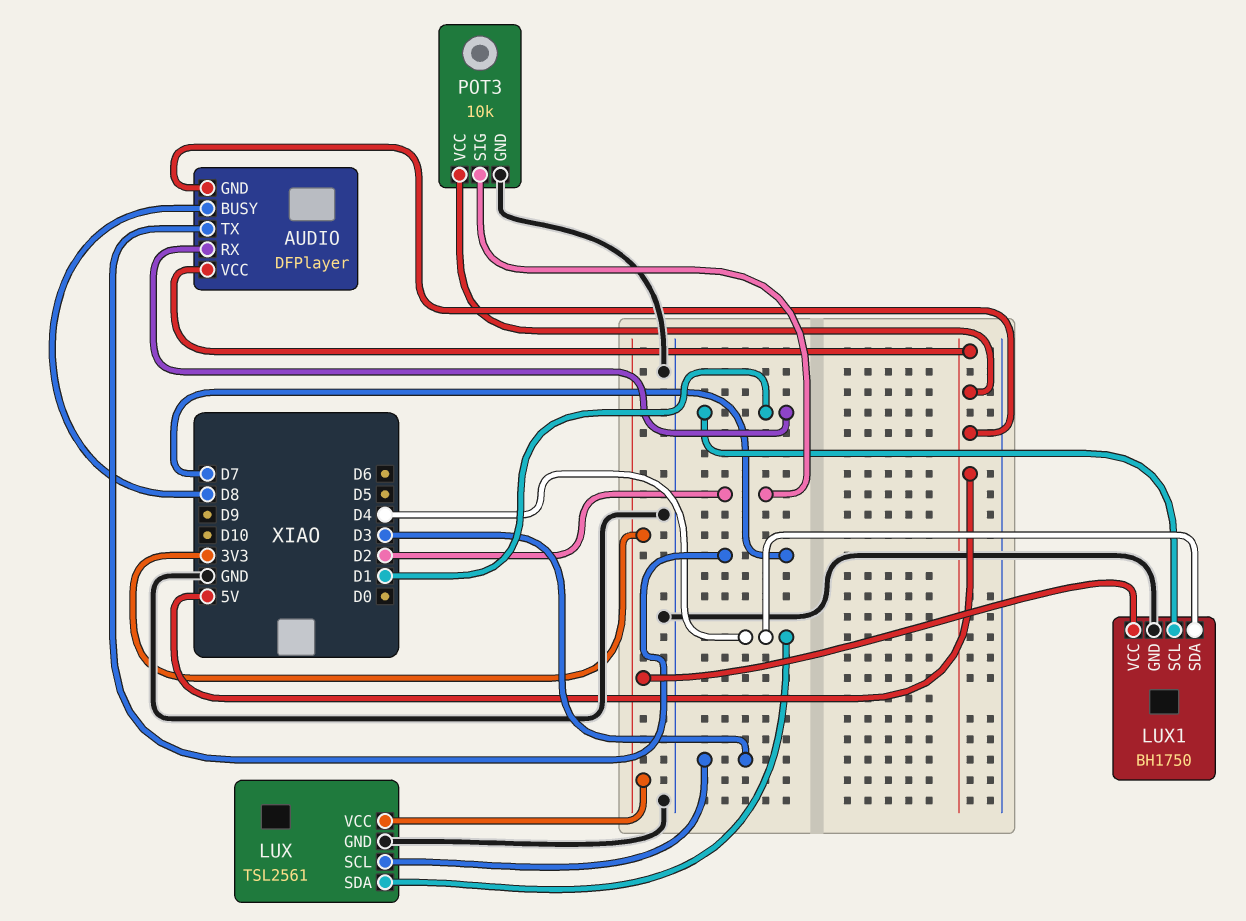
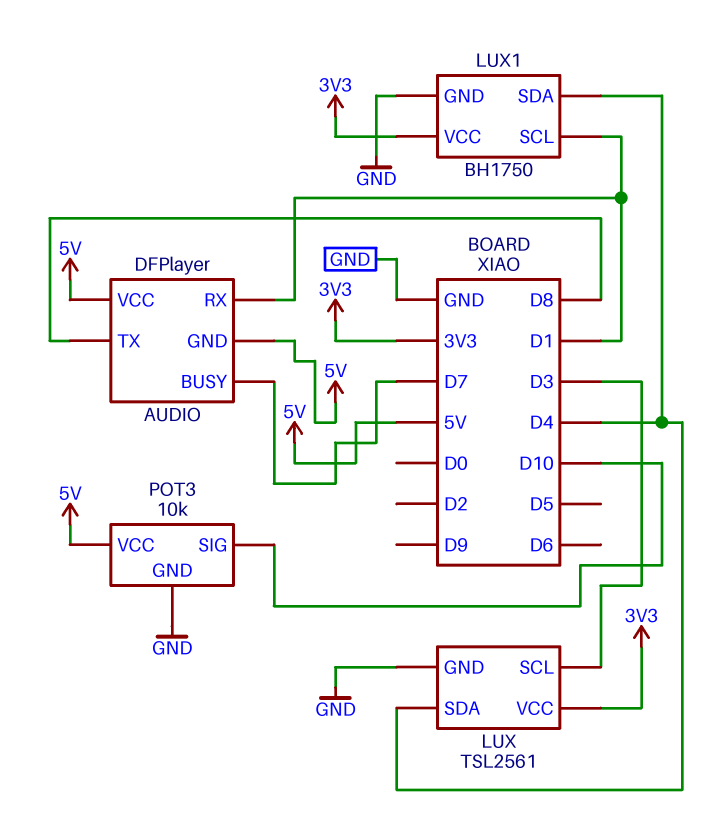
AUDIO pin BUSY: D8 -> D7
AUDIO pin TX: D7 -> D8
POT3 pin SIG: D2 -> D10

